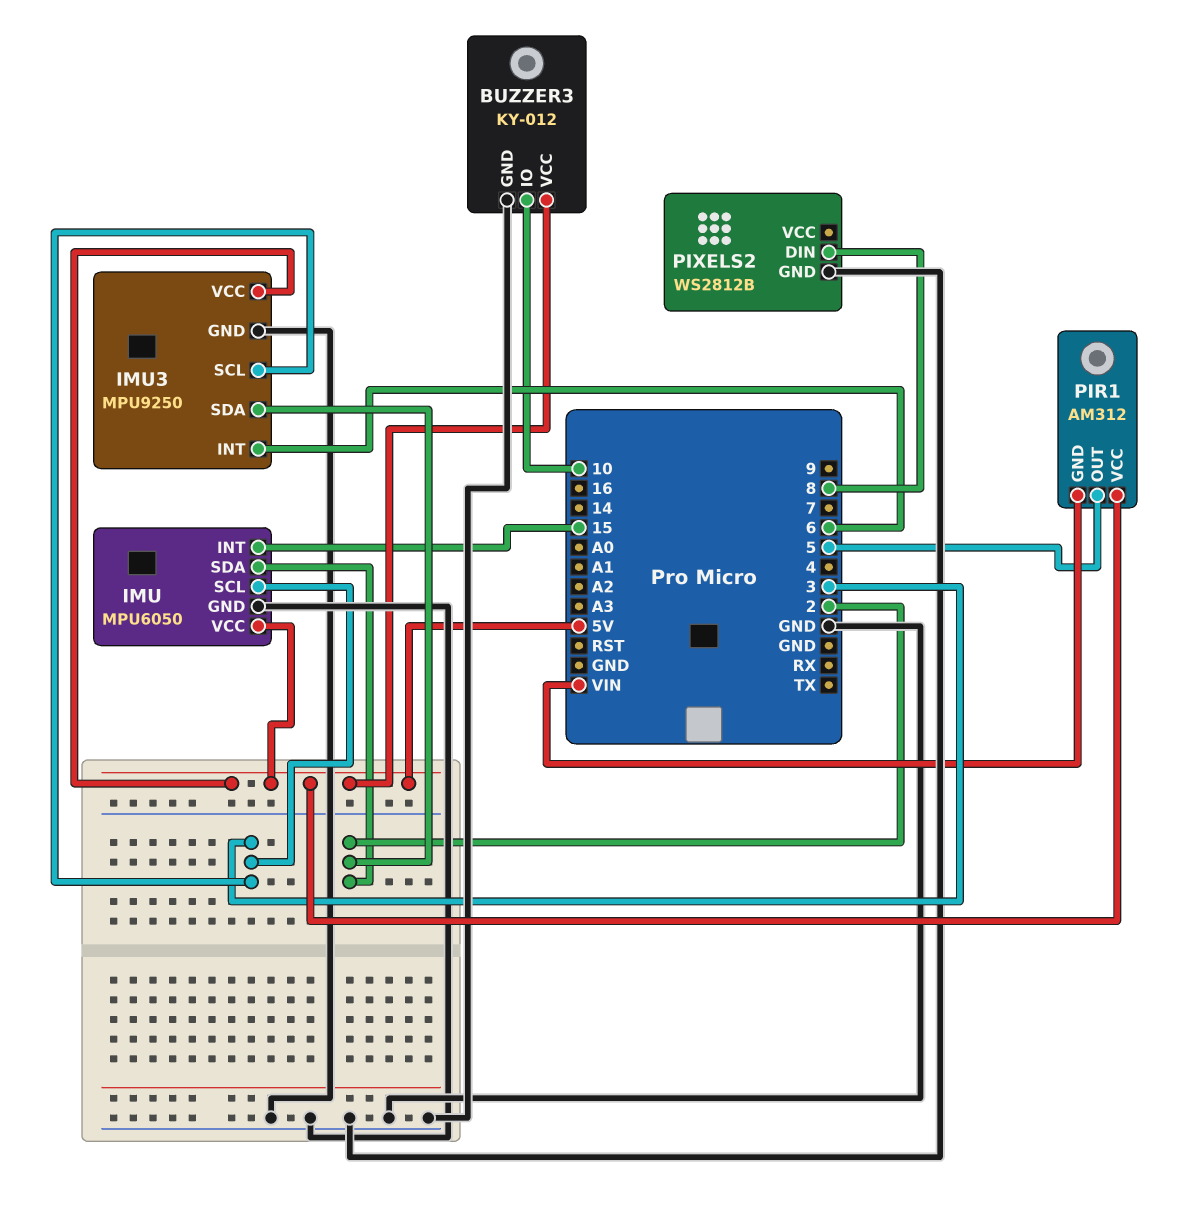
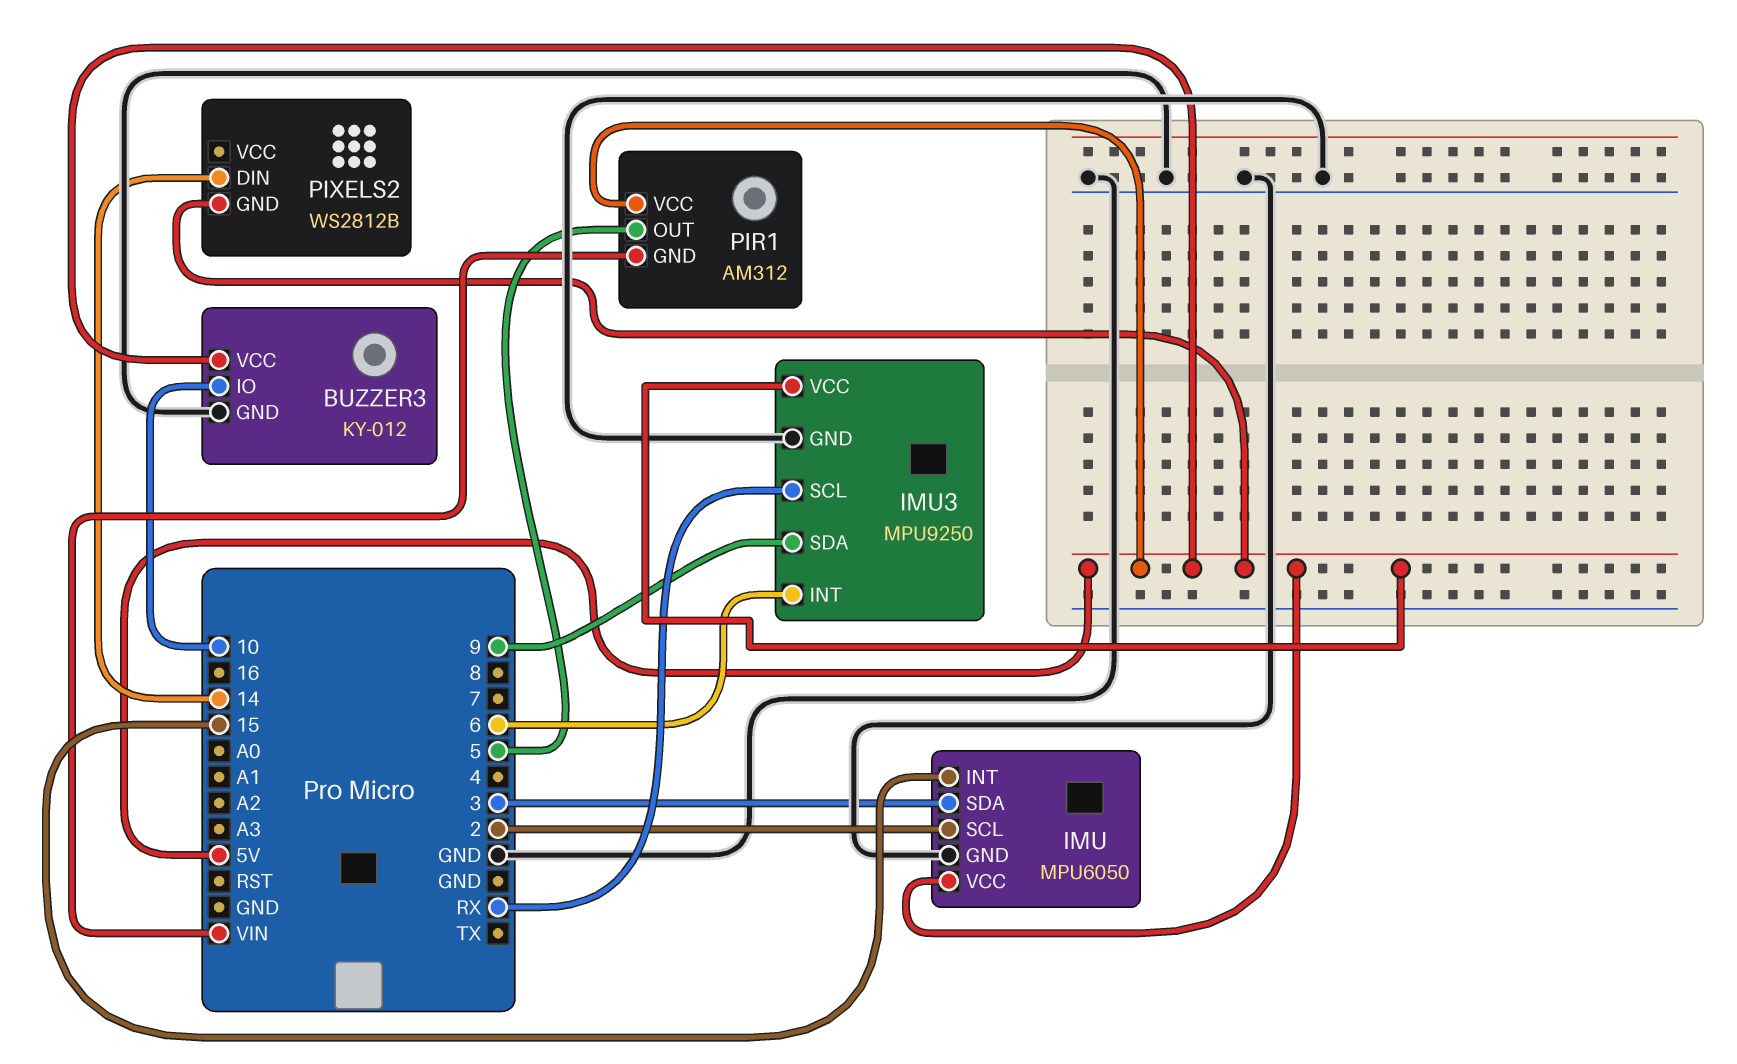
IMU pin SCL: 3 -> 2
IMU pin SDA: 2 -> 3
IMU3 pin SCL: 3 -> RX
IMU3 pin SDA: 2 -> 9
PIXELS2 pin DIN: 8 -> 14
PIXELS2 pin GND: GND -> 5V

